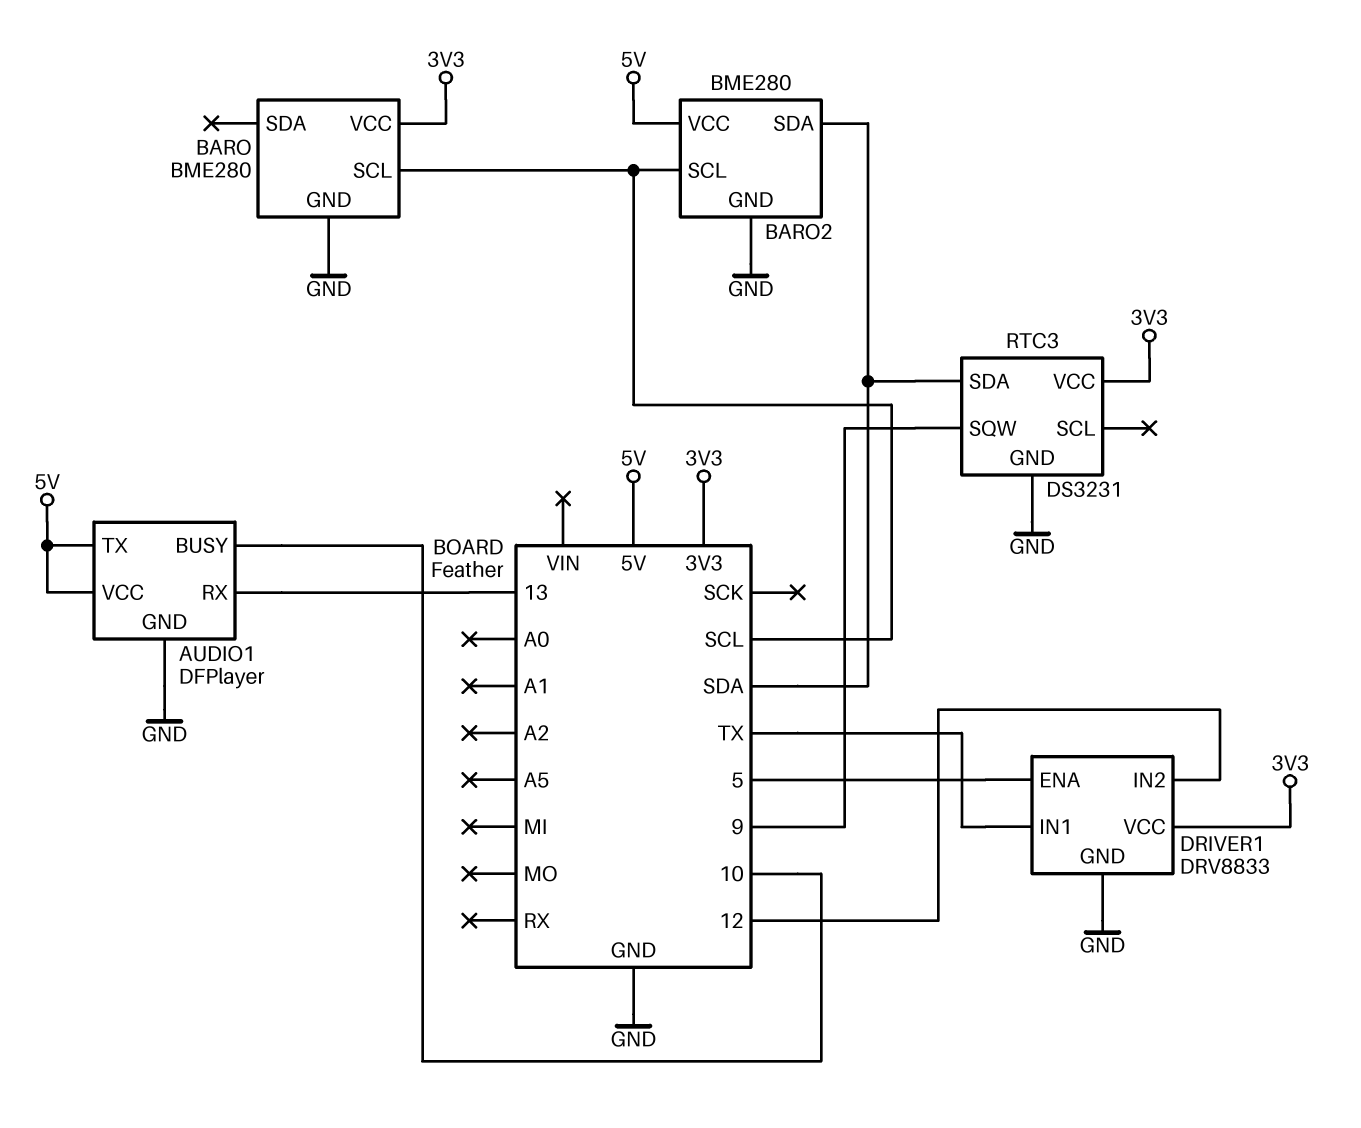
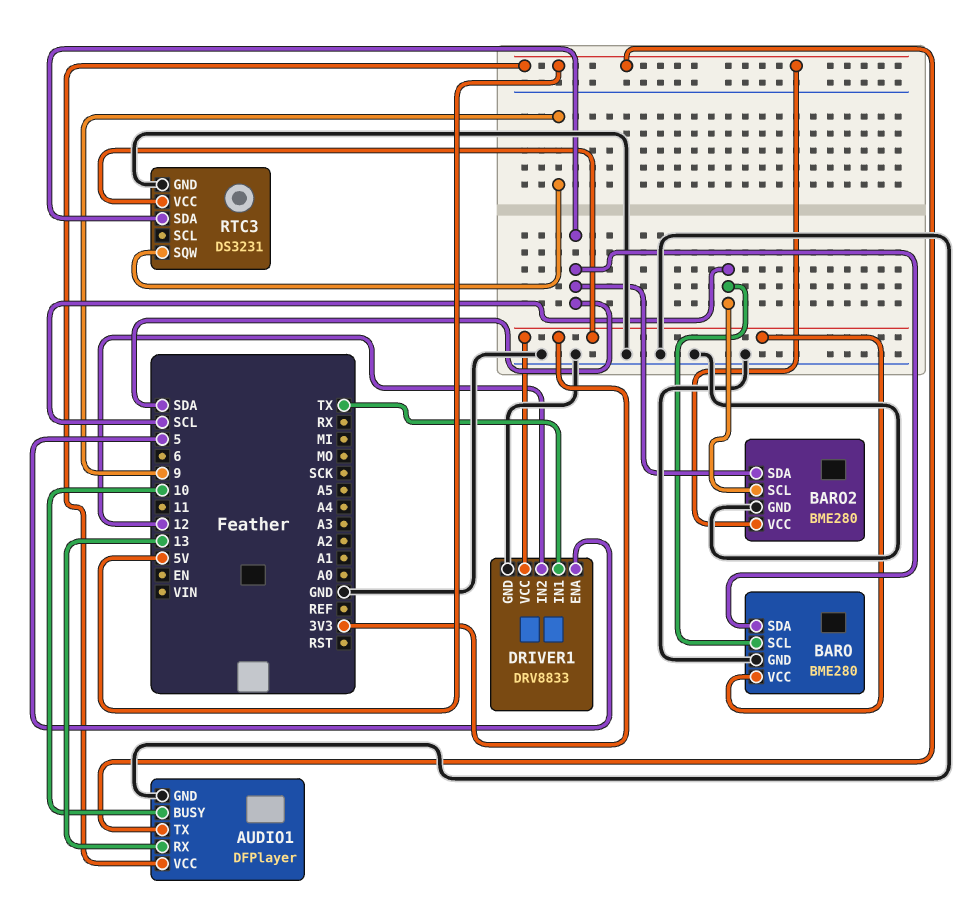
BARO pin SDA: none -> SDA

